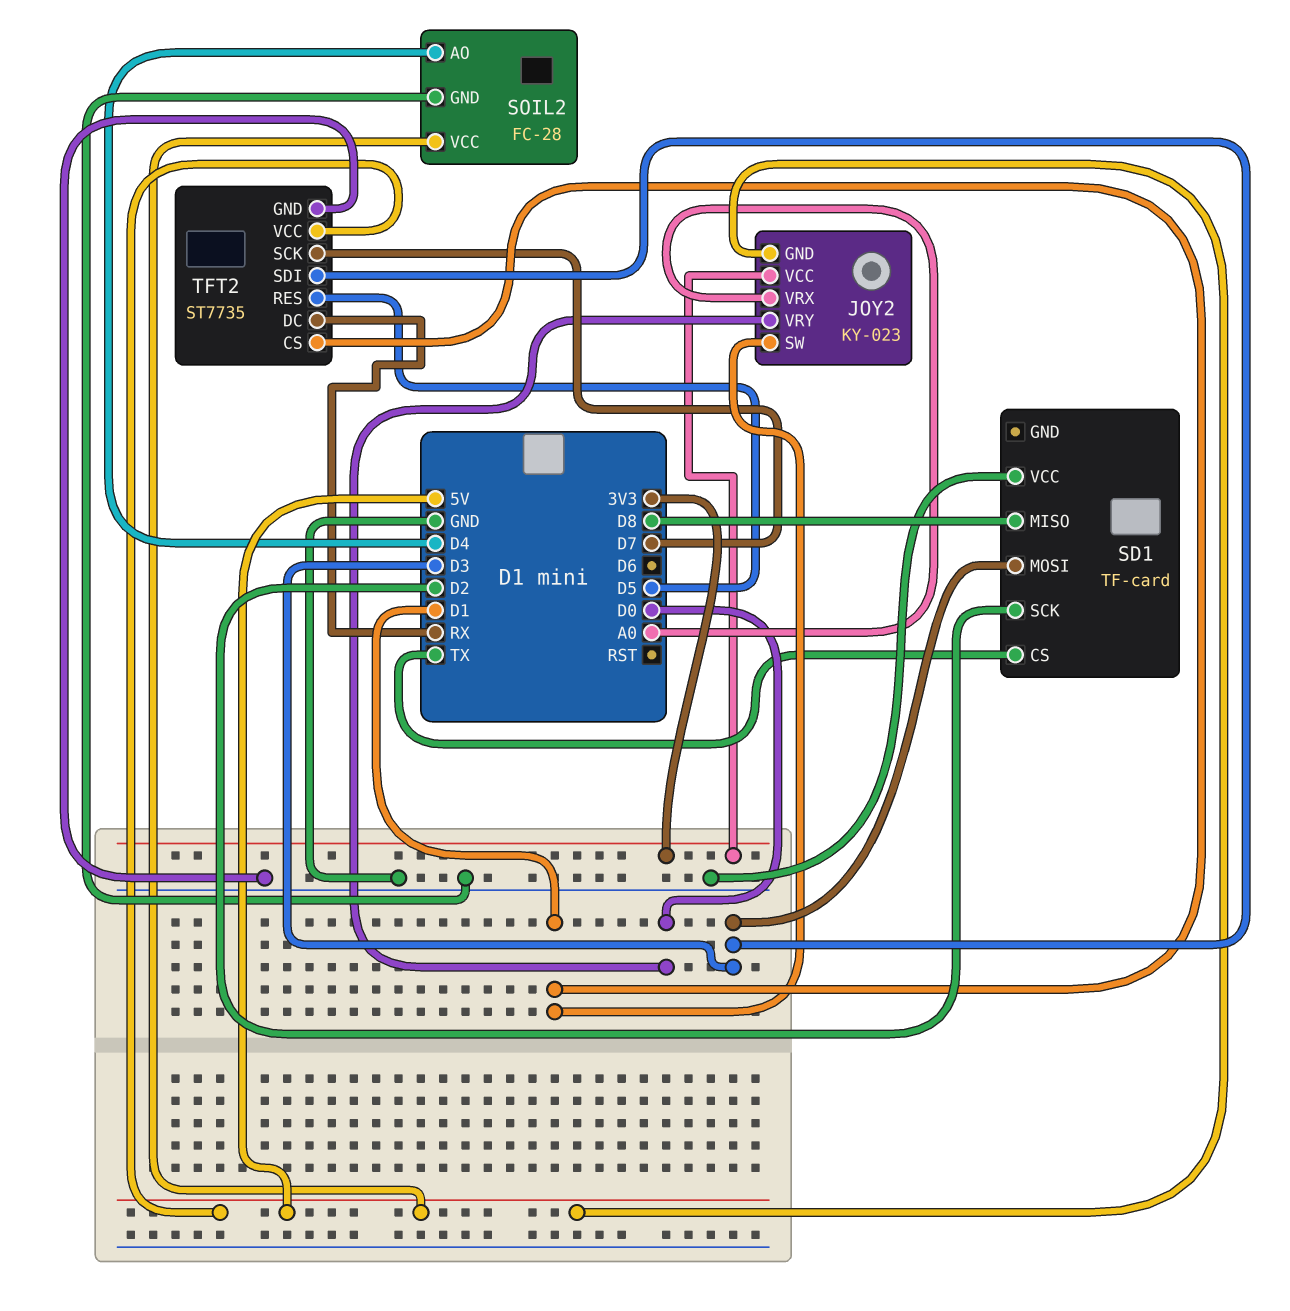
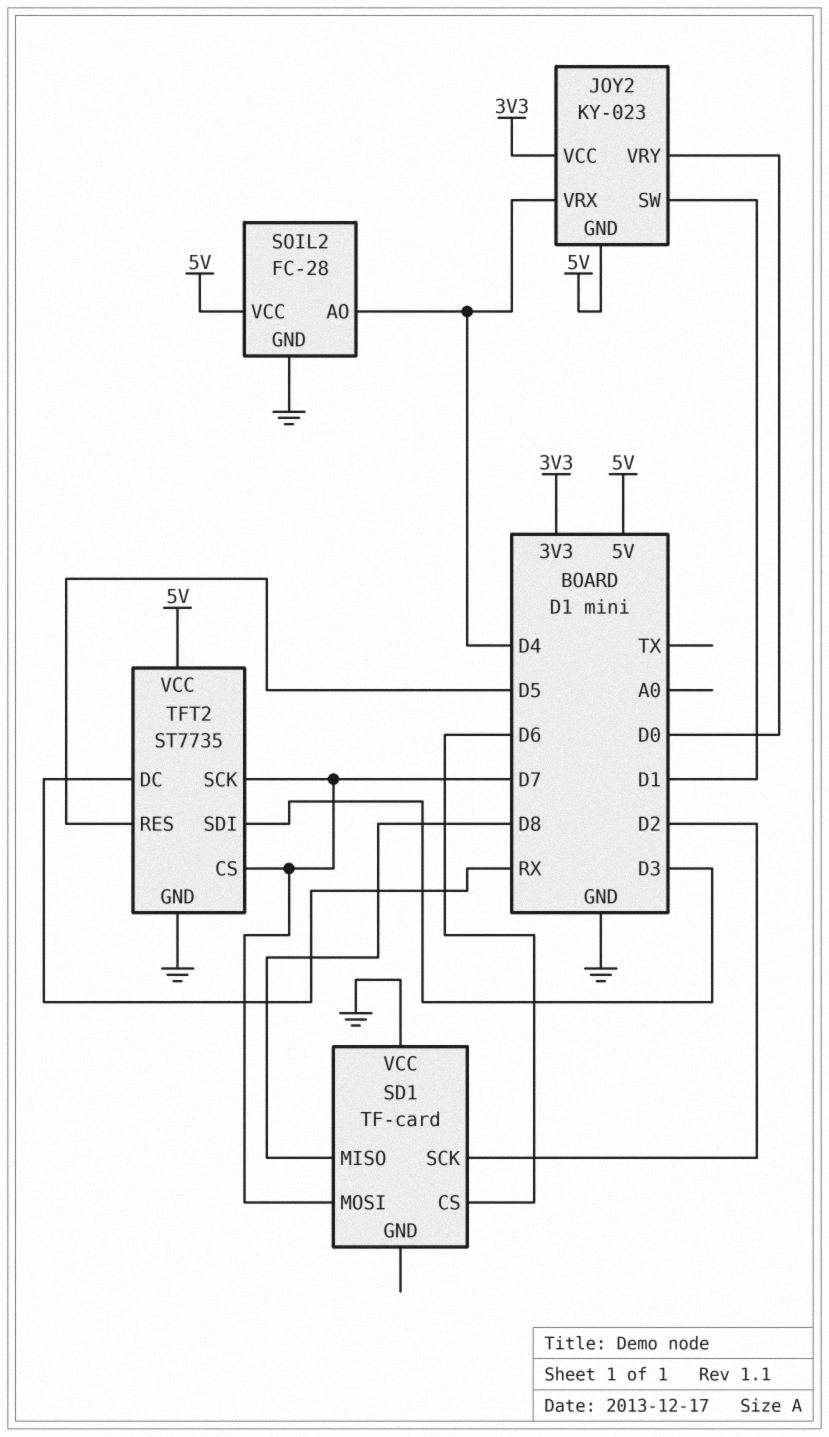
JOY2 pin VRX: A0 -> D4
SD1 pin CS: TX -> D6
SD1 pin MOSI: D3 -> D7
TFT2 pin CS: D1 -> D7

